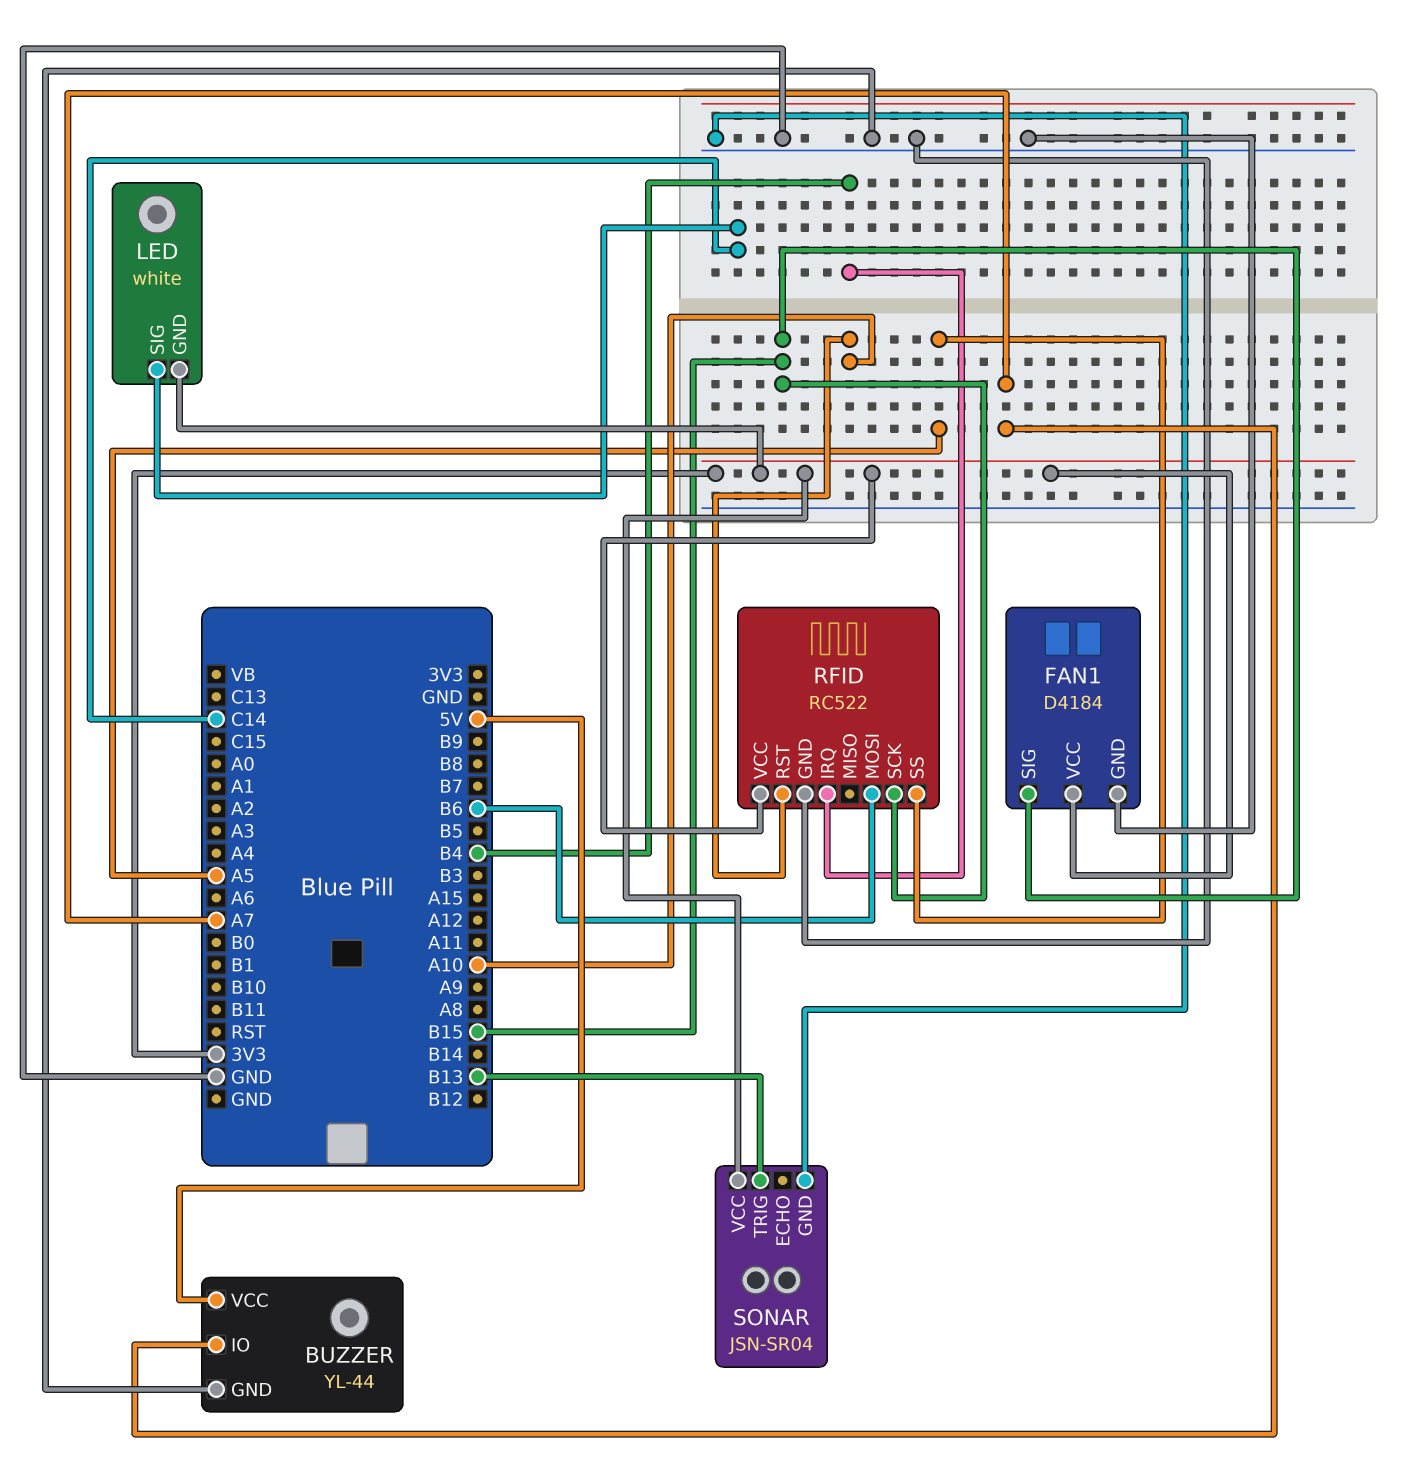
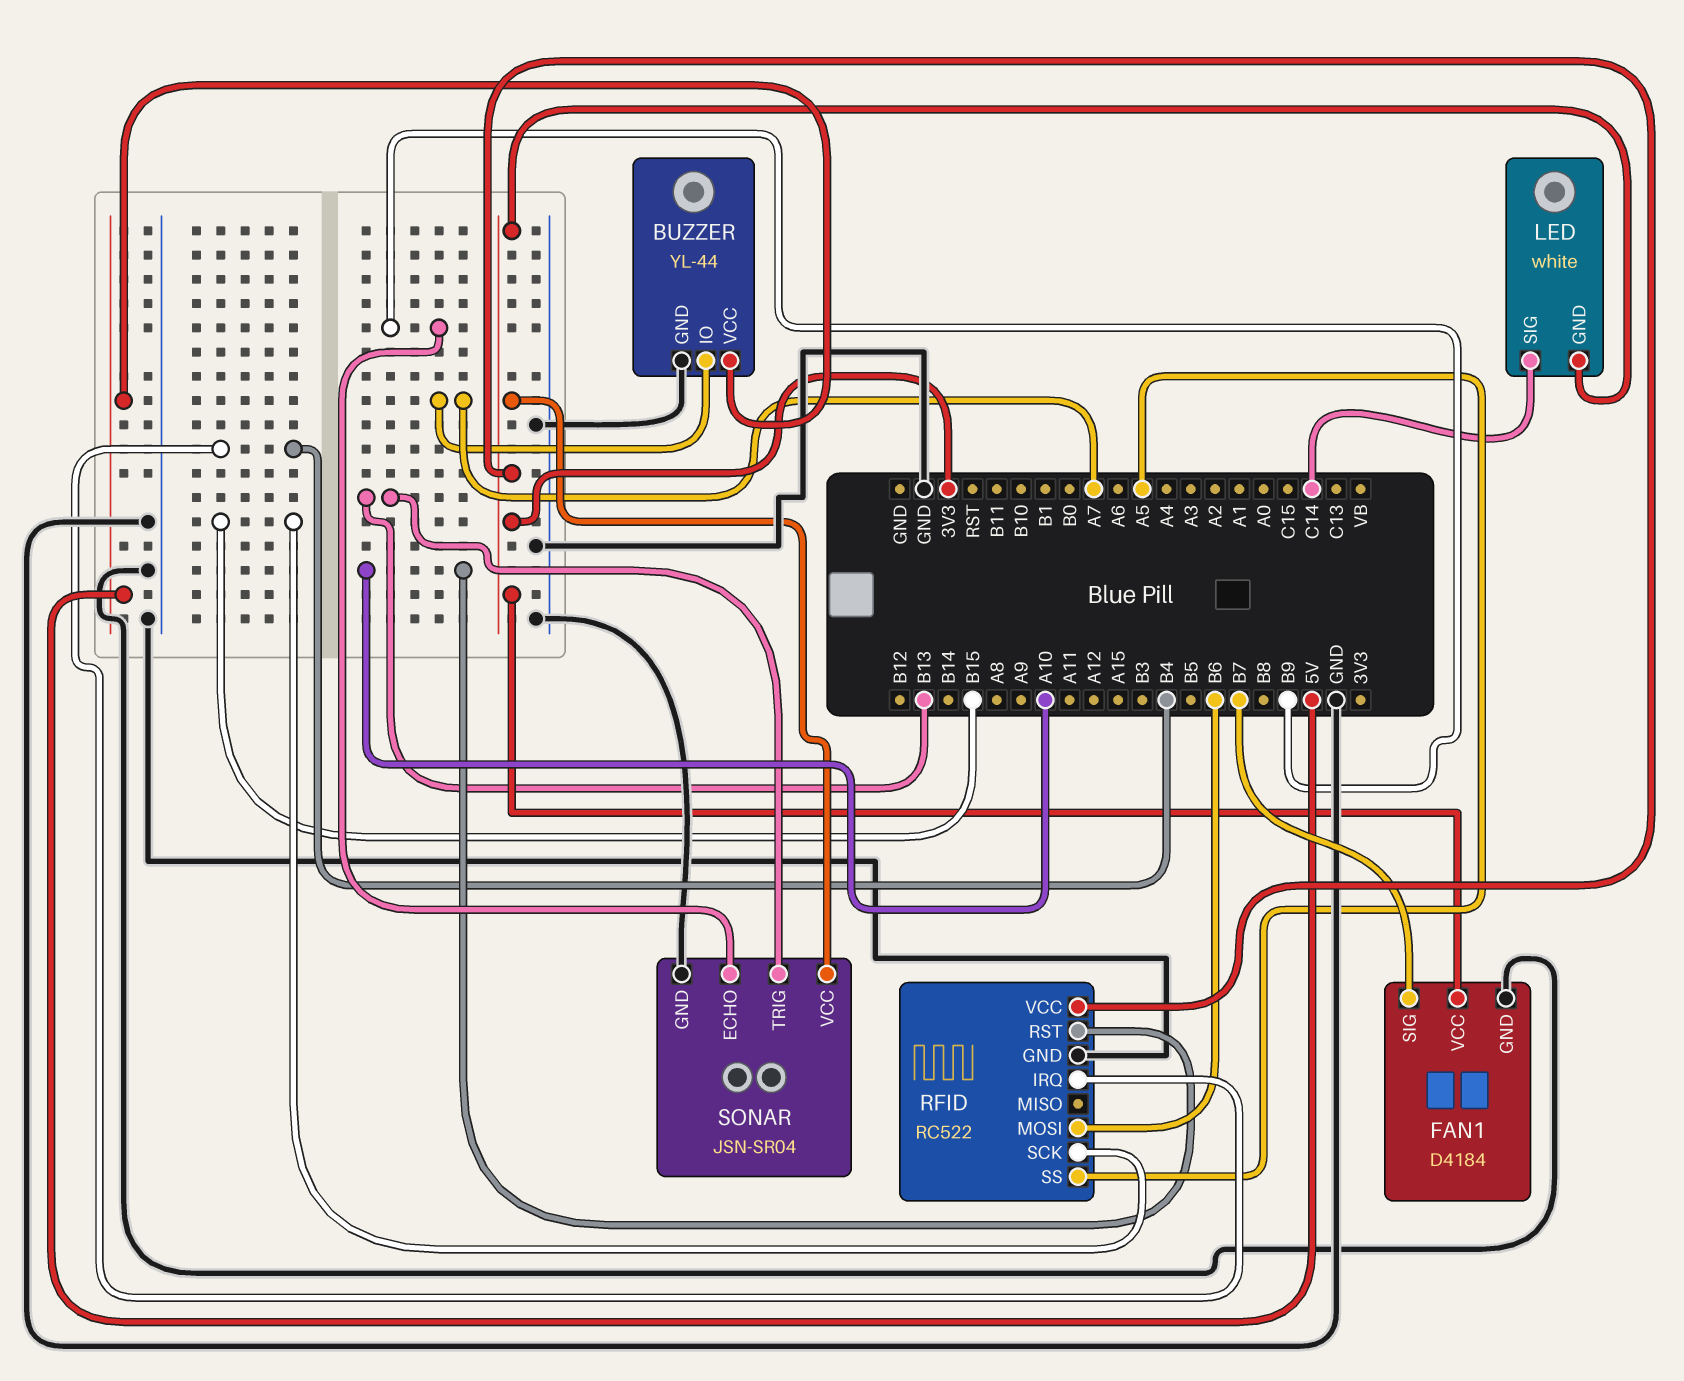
FAN1 pin SIG: B15 -> B7
SONAR pin ECHO: none -> B9

